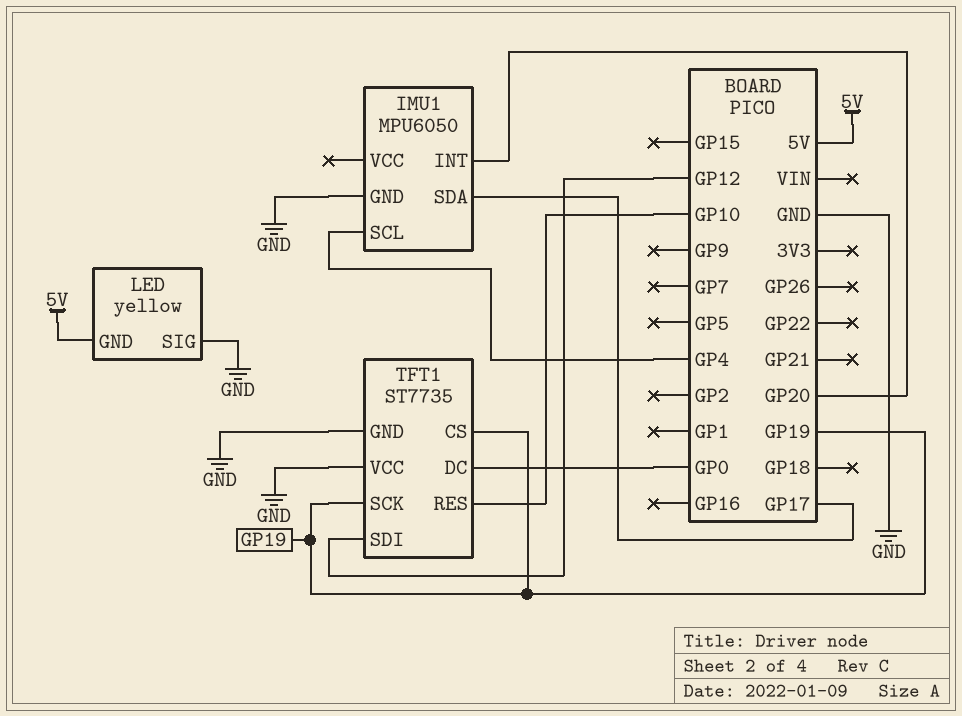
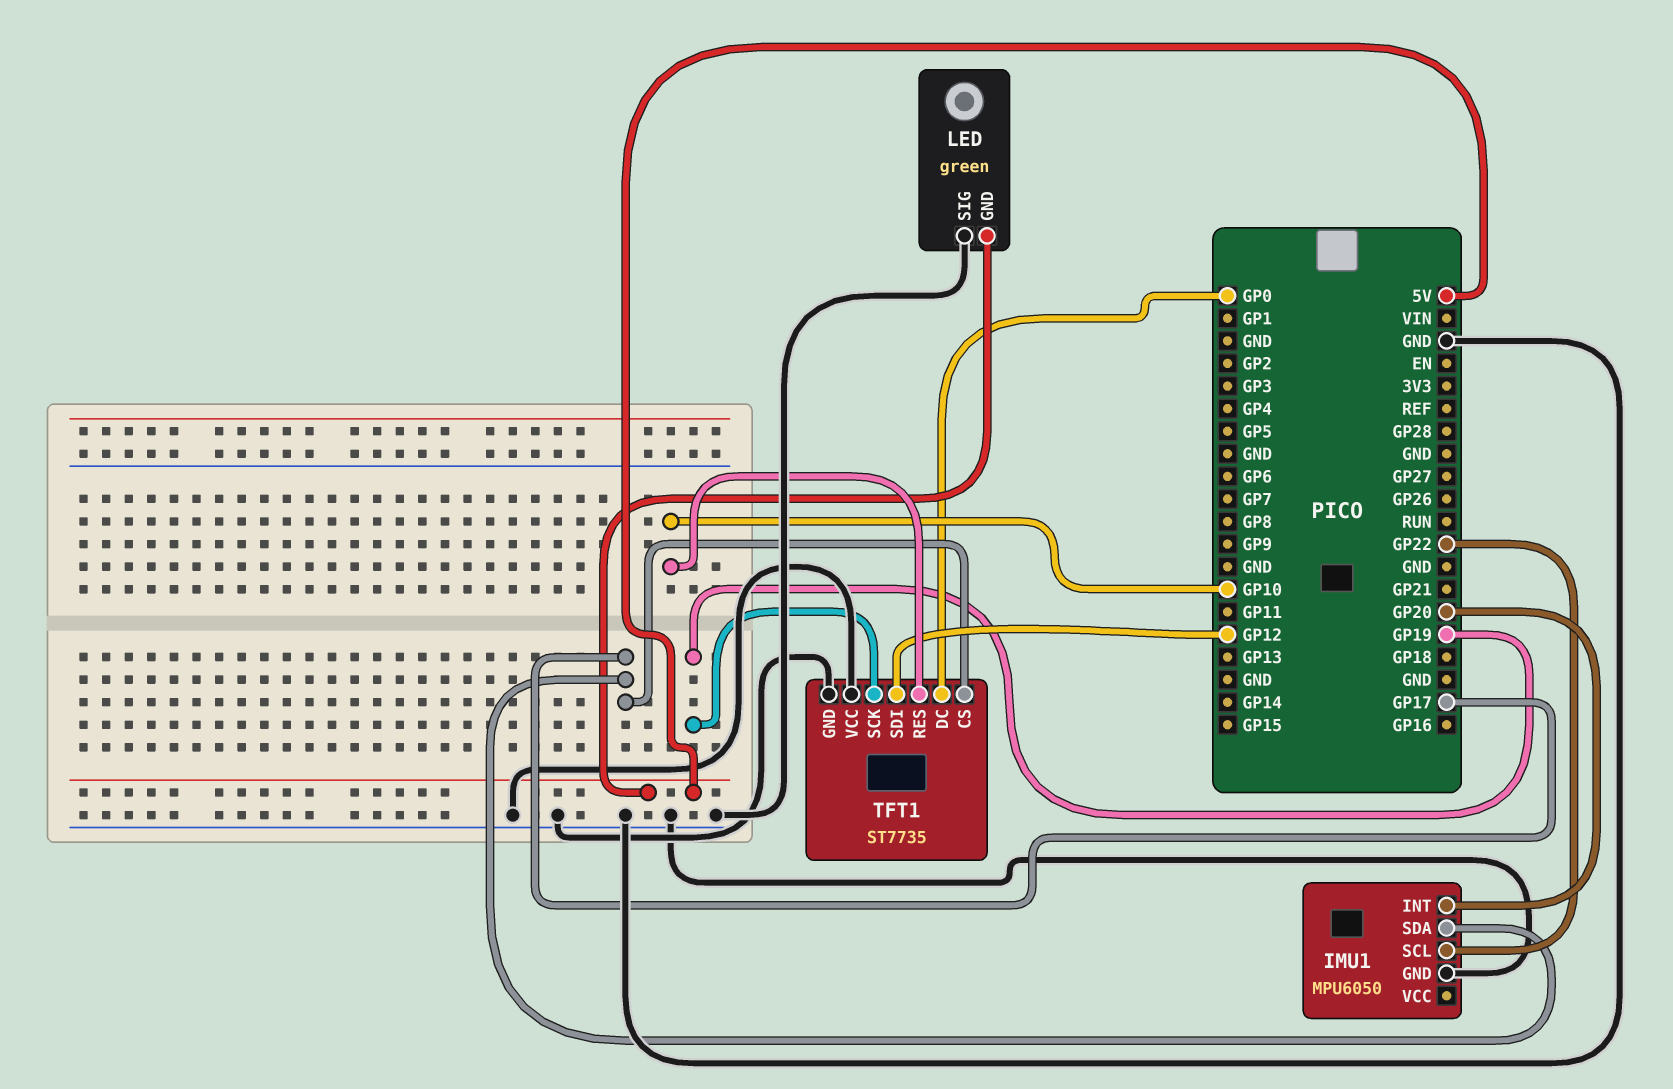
IMU1 pin SCL: GP4 -> GP22
LED: yellow -> green
TFT1 pin CS: GP19 -> GP17

